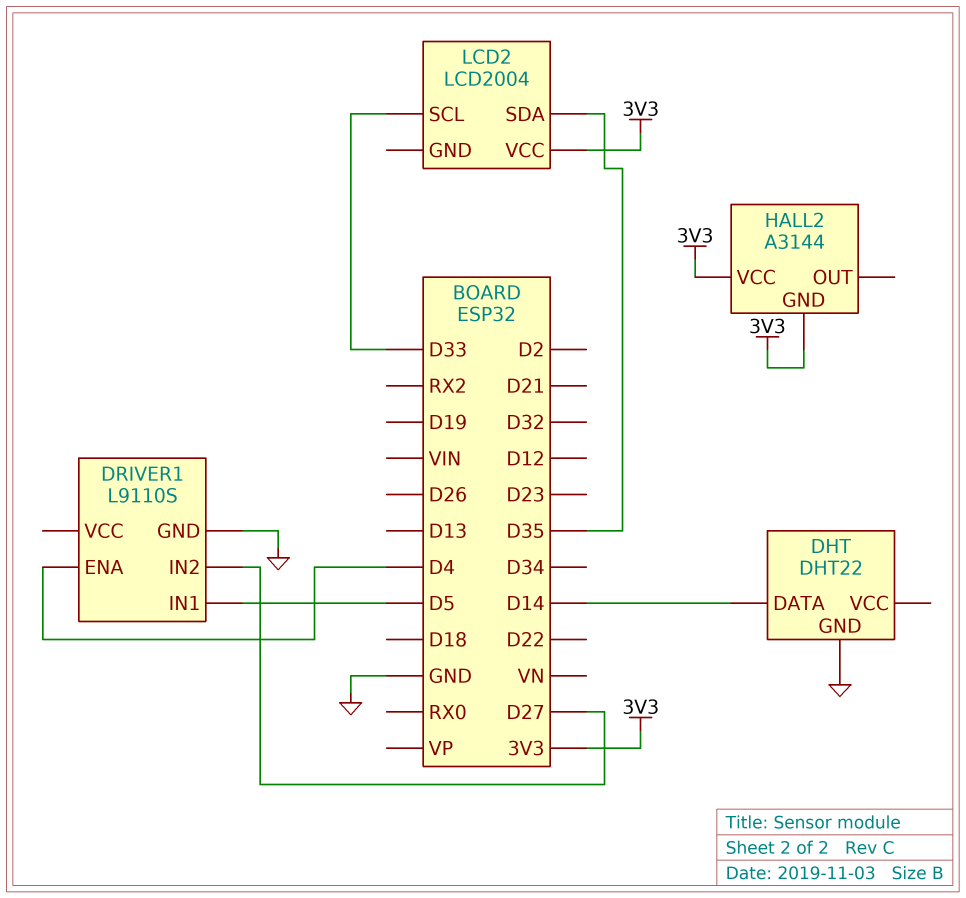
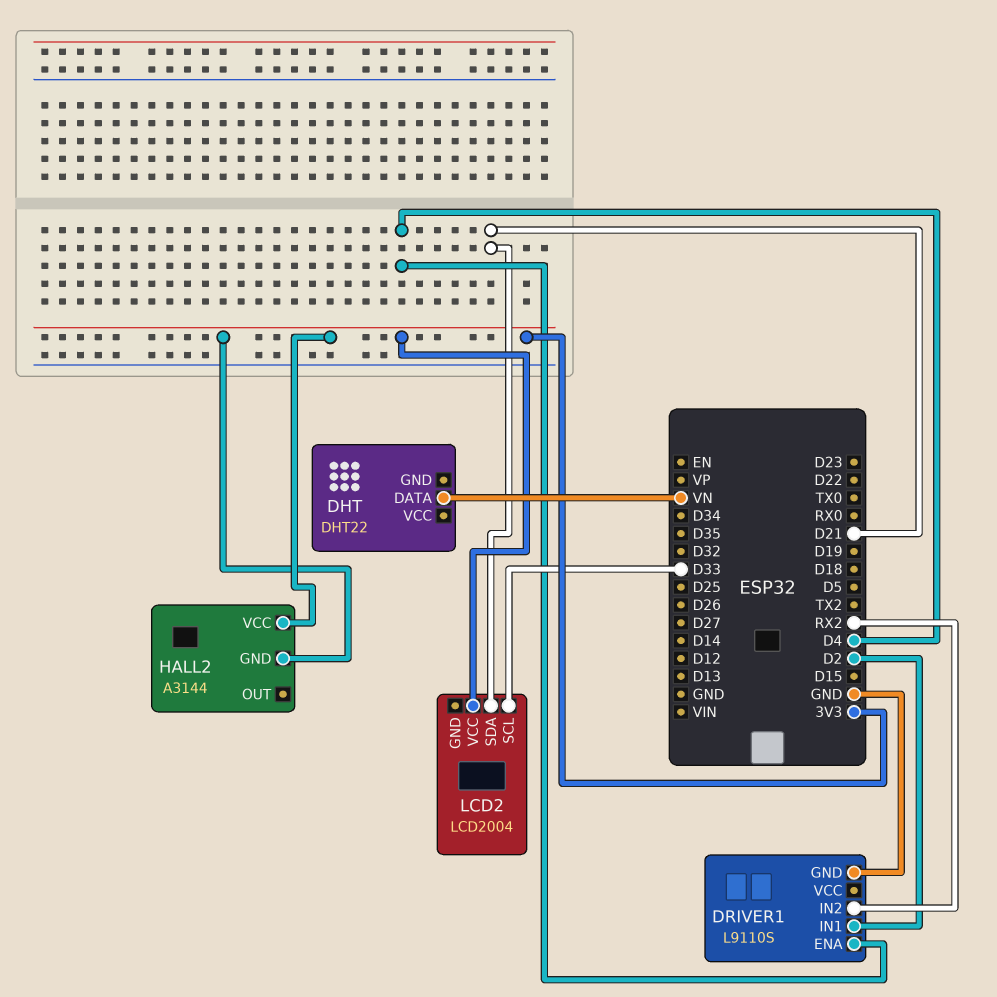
DHT pin DATA: D14 -> VN
DHT pin GND: GND -> none
DRIVER1 pin IN1: D5 -> D2
DRIVER1 pin IN2: D27 -> RX2
LCD2 pin SDA: D35 -> D21

